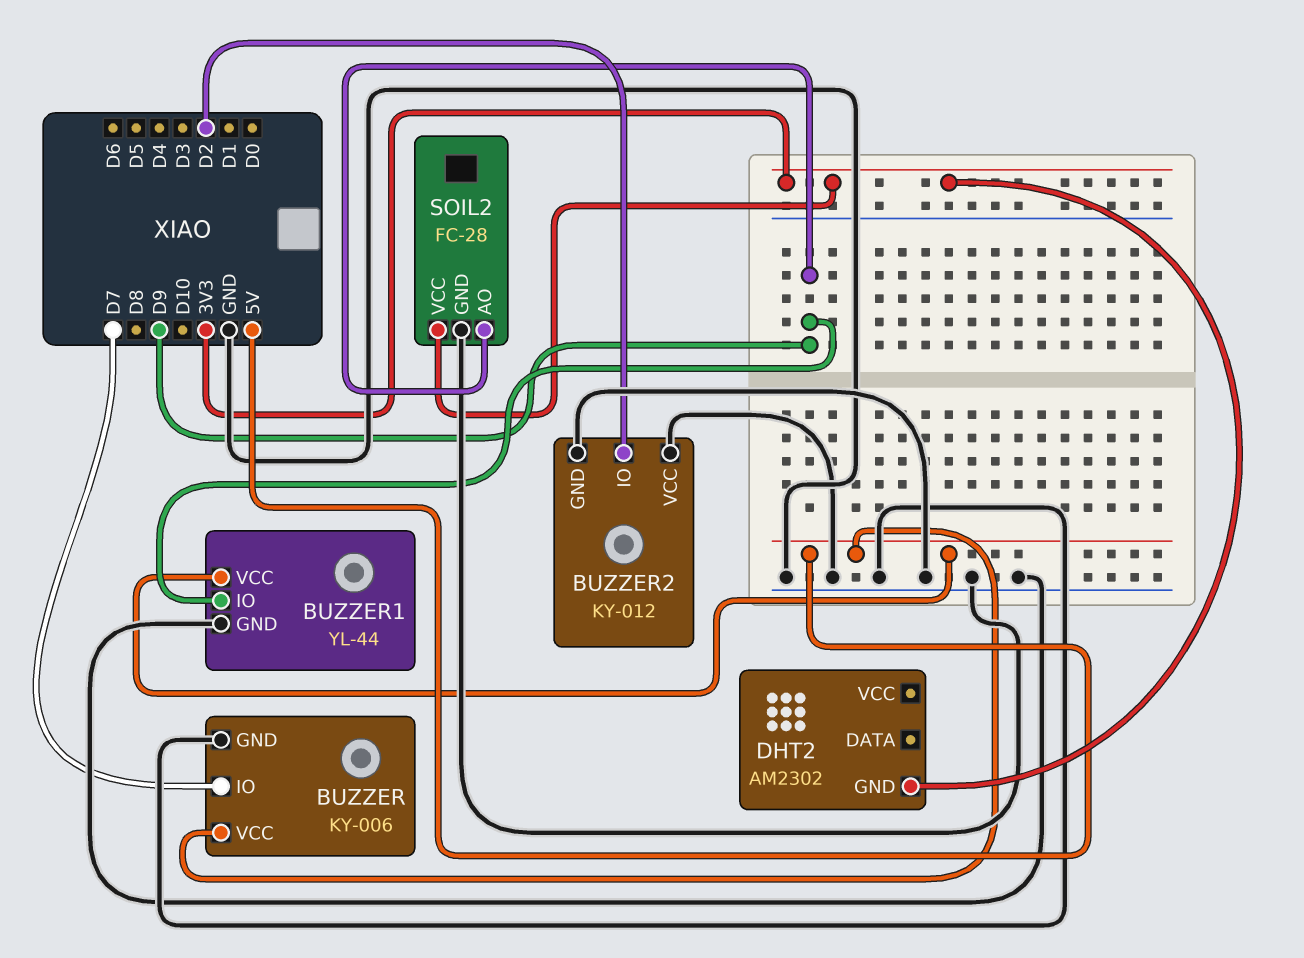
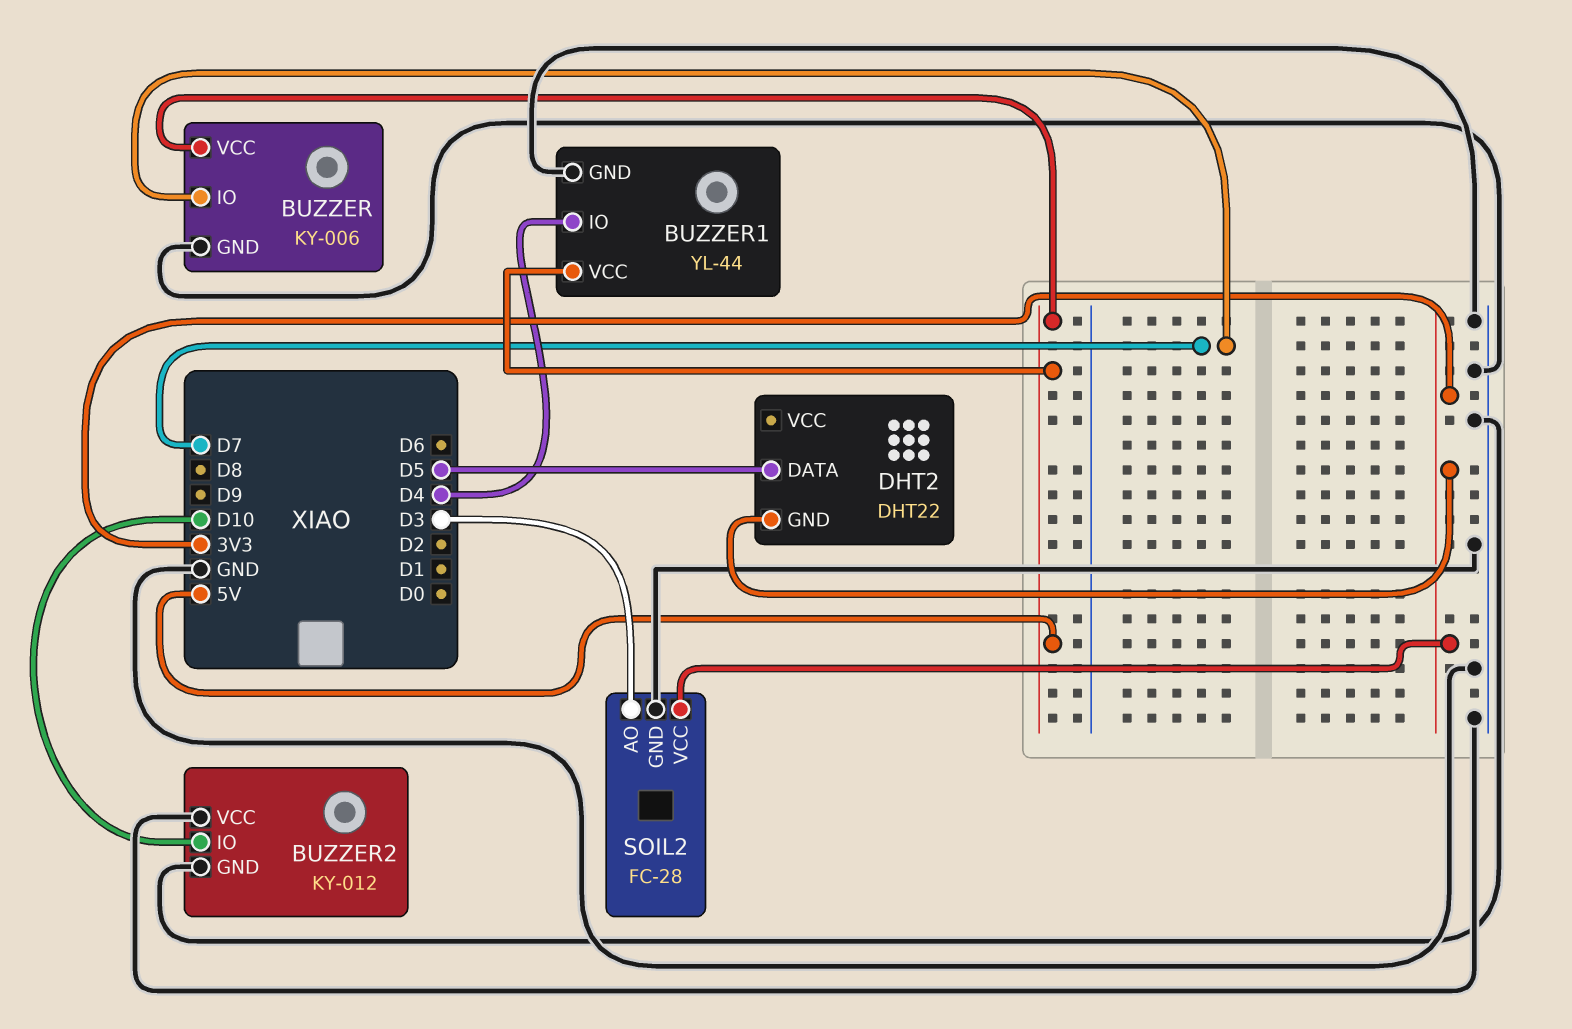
BUZZER1 pin IO: D9 -> D4
BUZZER2 pin IO: D2 -> D10
DHT2: AM2302 -> DHT22
DHT2 pin DATA: none -> D5
SOIL2 pin AO: D9 -> D3

